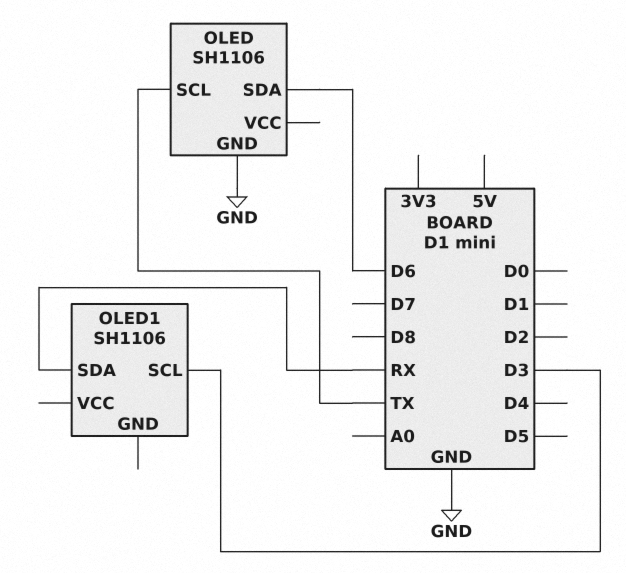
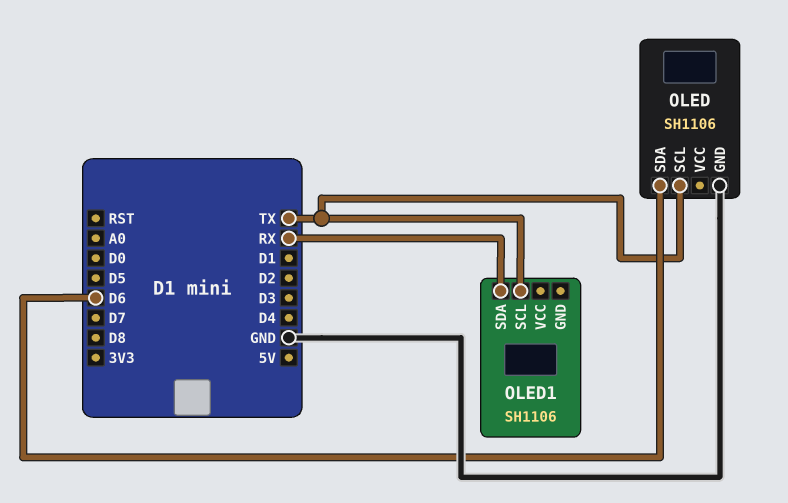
OLED1 pin SCL: D3 -> TX

